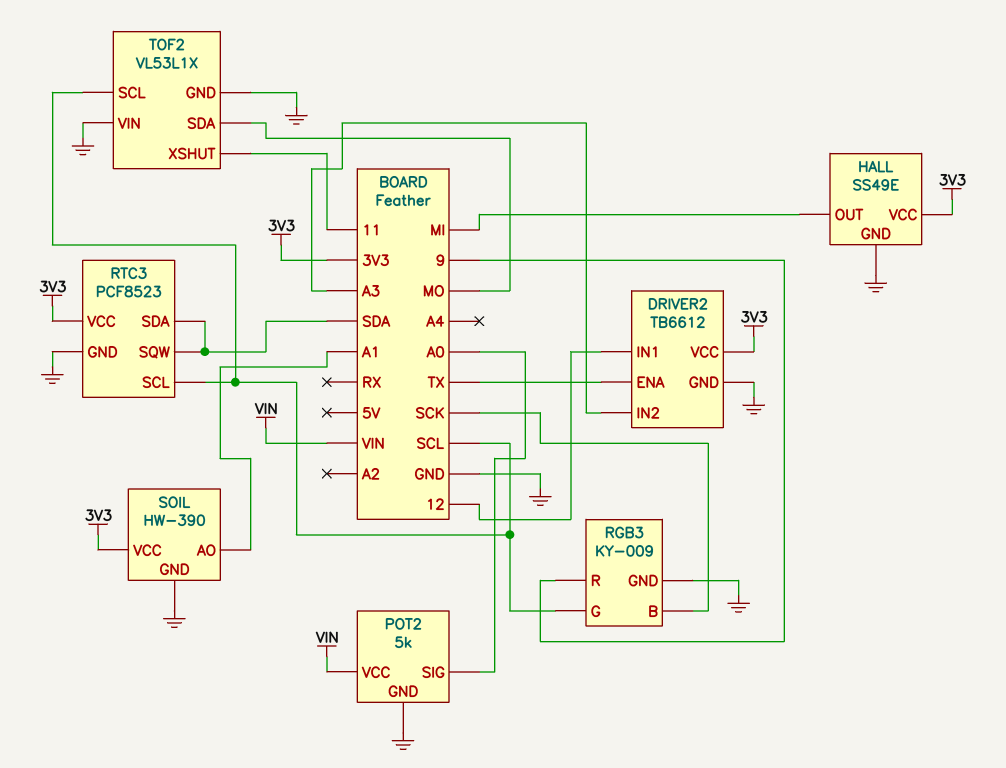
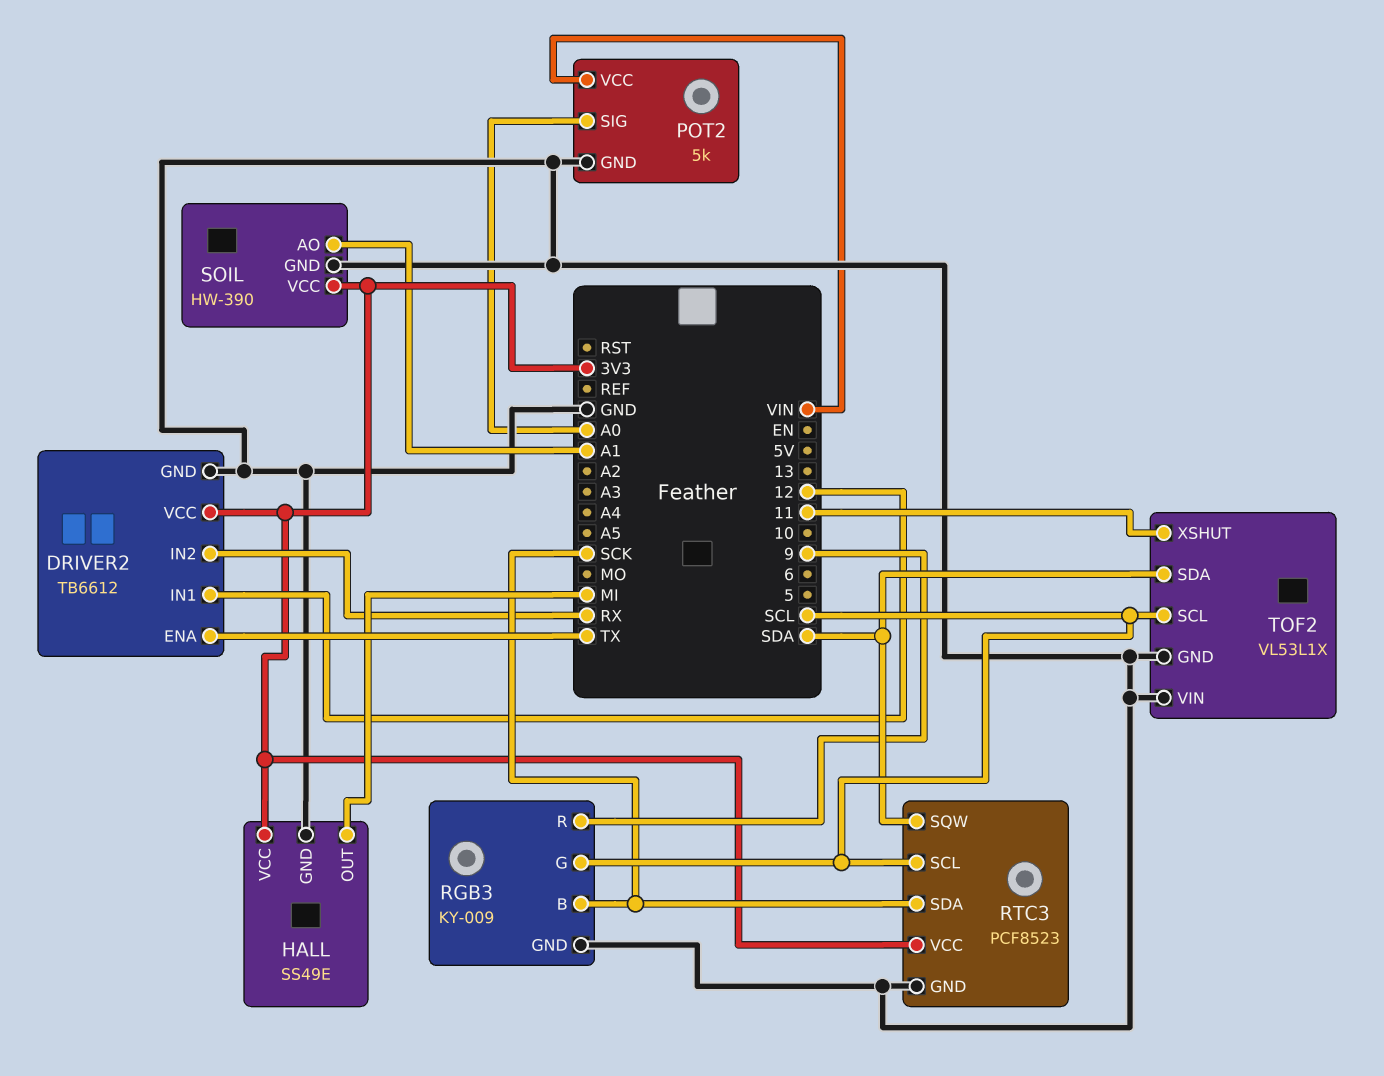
DRIVER2 pin IN2: A3 -> RX
RTC3 pin SDA: SDA -> SCK
TOF2 pin SDA: MO -> SDA

